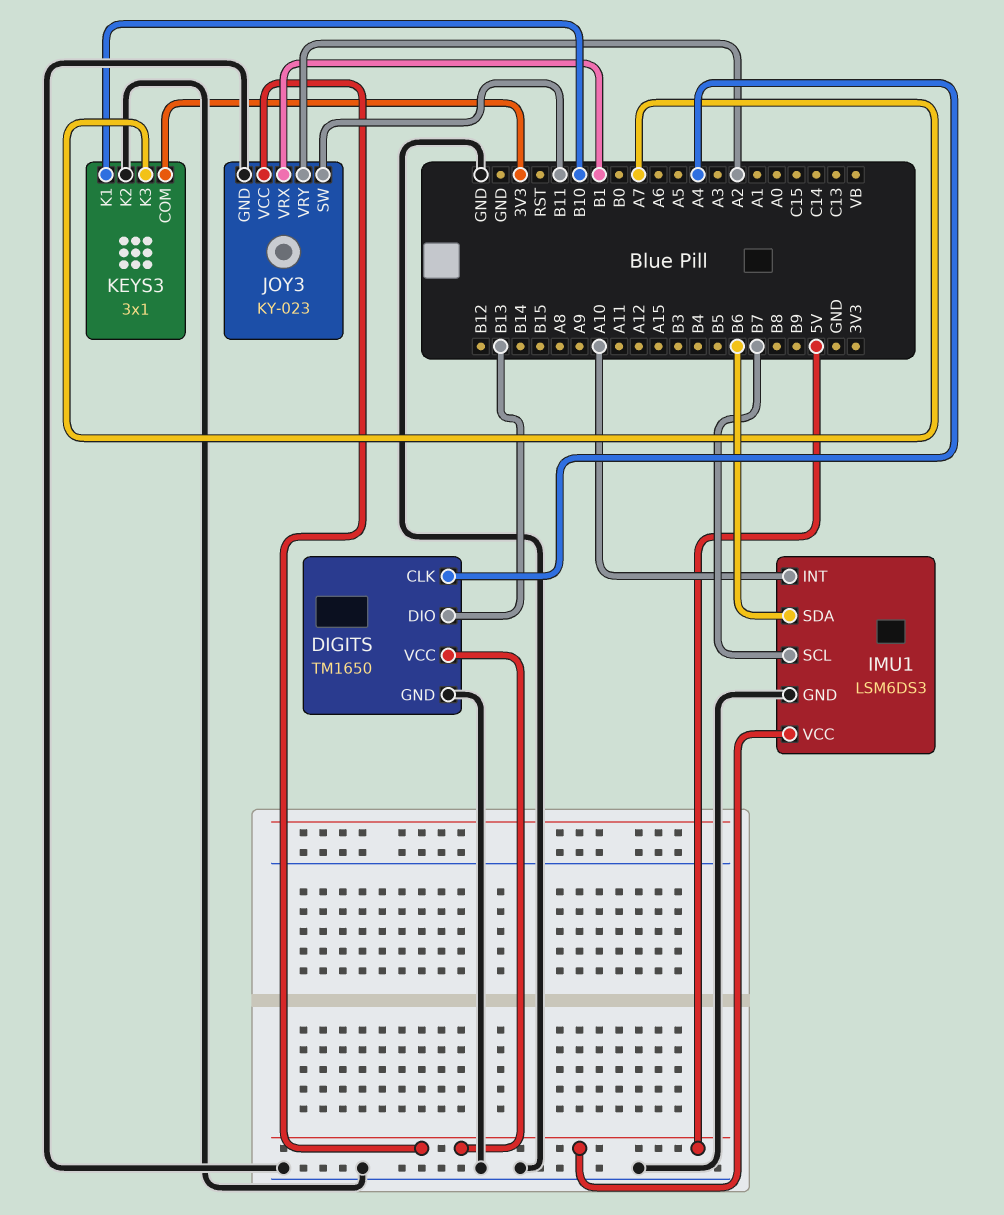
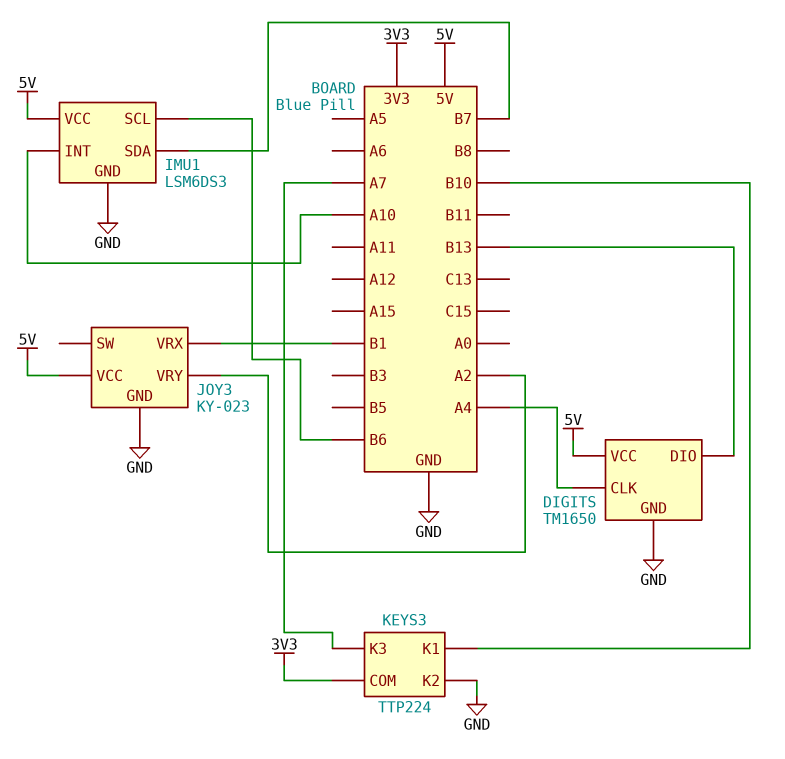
IMU1 pin SCL: B7 -> B6
IMU1 pin SDA: B6 -> B7
JOY3 pin SW: B11 -> none
KEYS3: 3x1 -> TTP224

